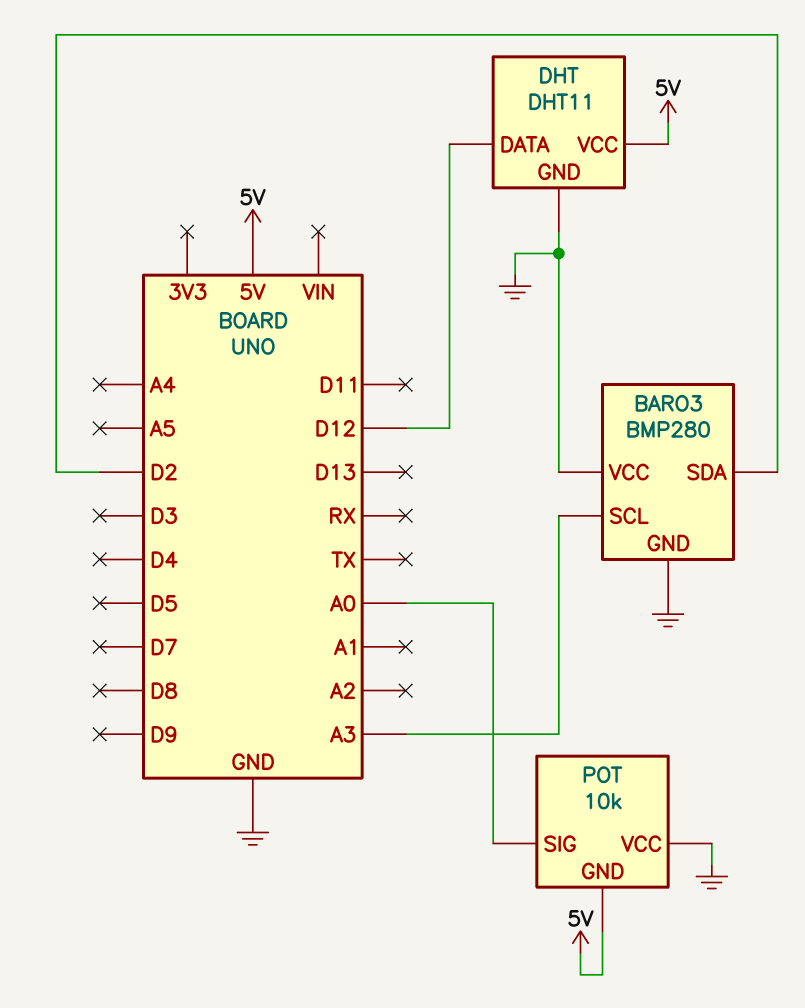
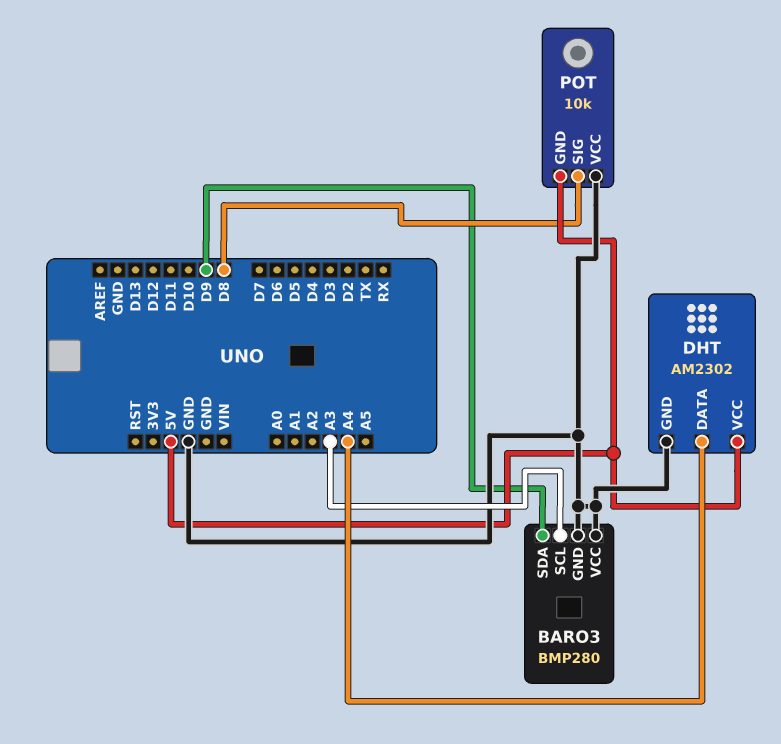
BARO3 pin SDA: D2 -> D9
DHT: DHT11 -> AM2302
DHT pin DATA: D12 -> A4
POT pin SIG: A0 -> D8

